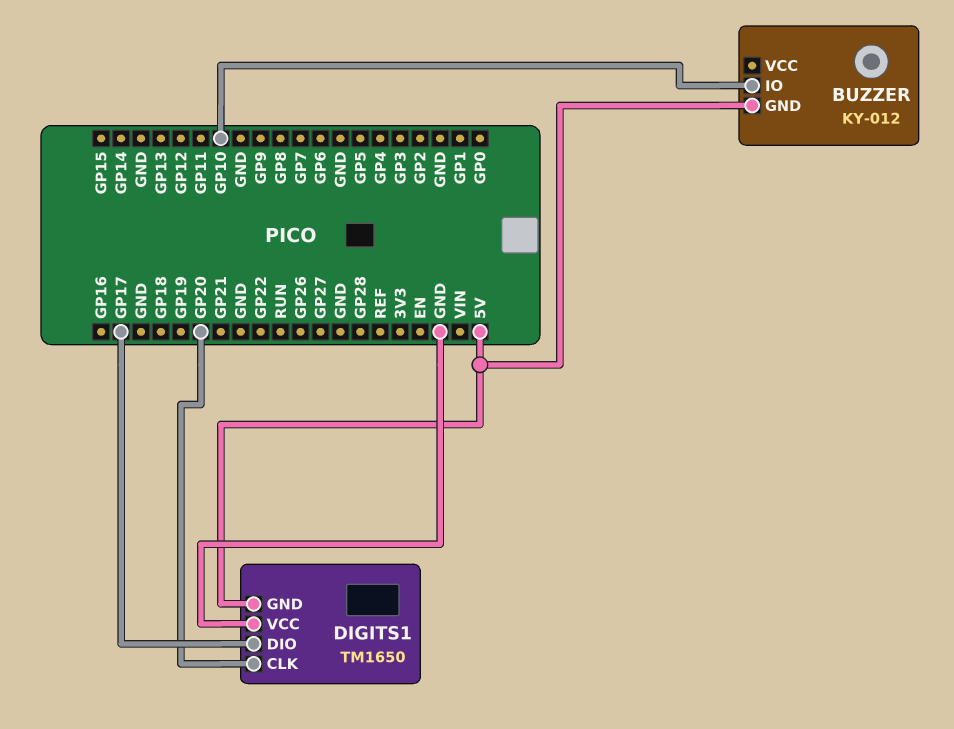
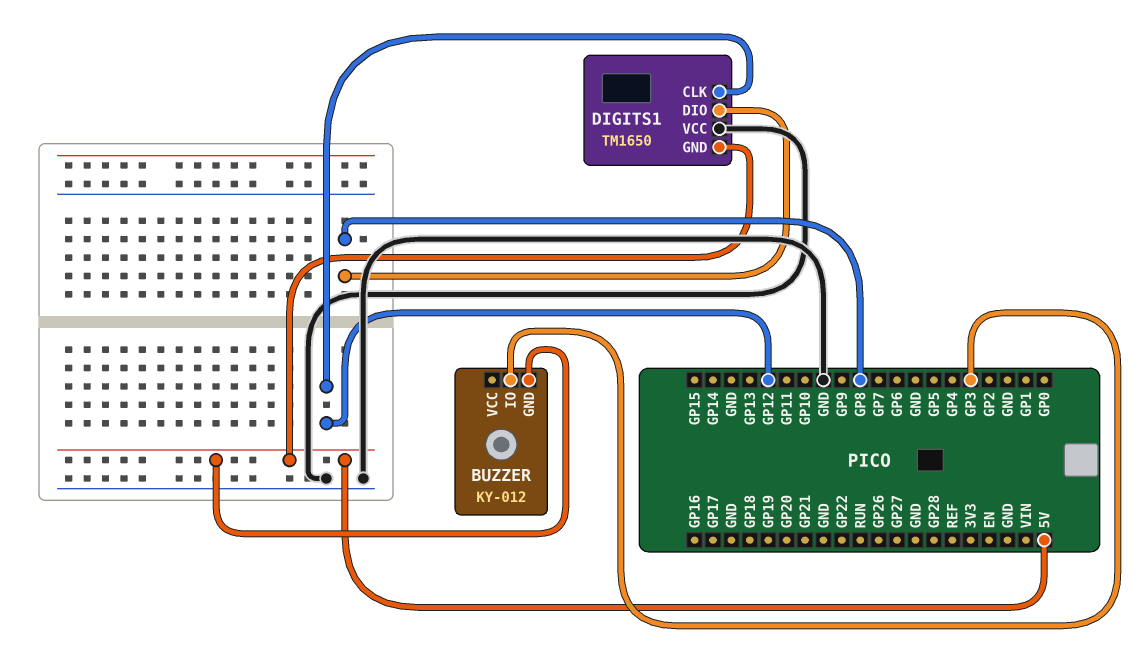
BUZZER pin IO: GP10 -> GP3
DIGITS1 pin CLK: GP20 -> GP12
DIGITS1 pin DIO: GP17 -> GP8

